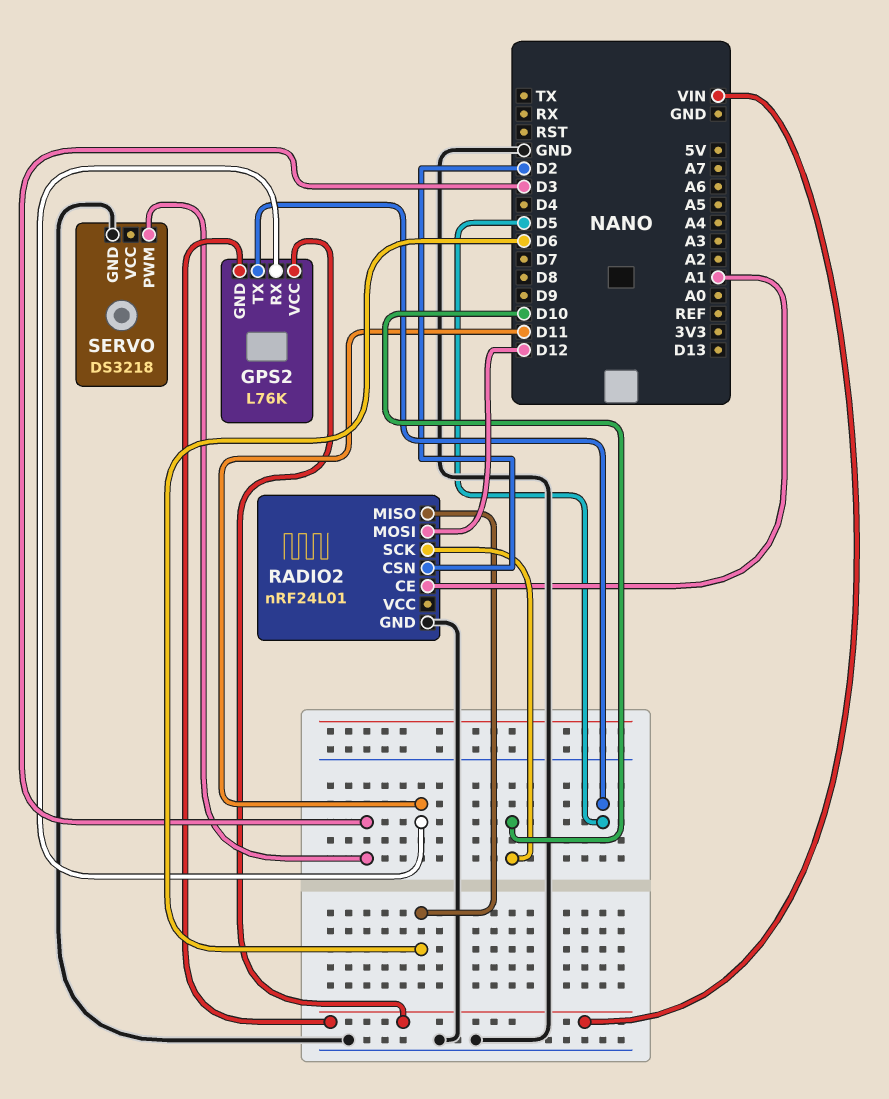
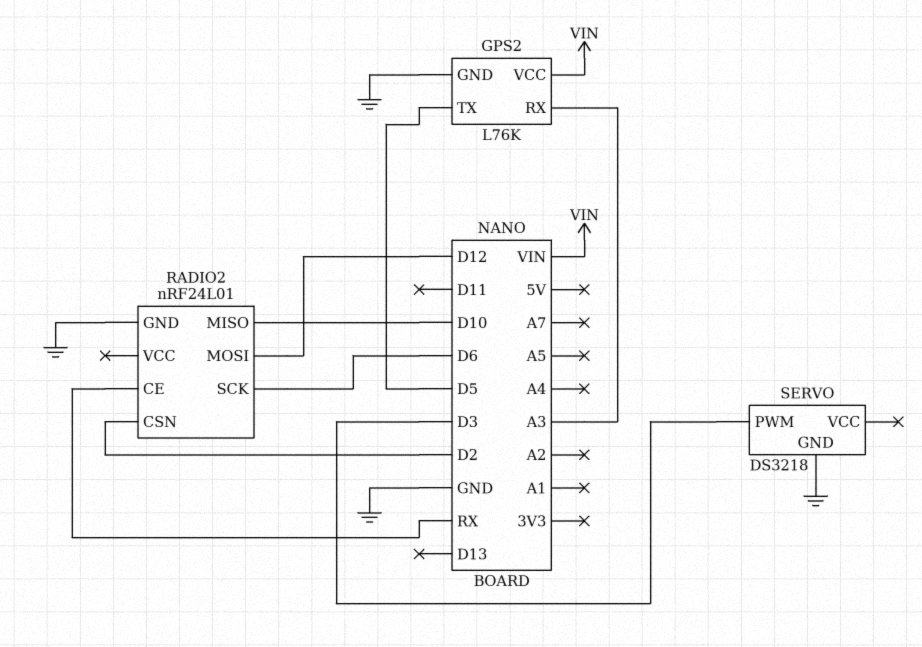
GPS2 pin GND: VIN -> GND
GPS2 pin RX: D11 -> A3
RADIO2 pin CE: A1 -> RX
RADIO2 pin MISO: D6 -> D10
RADIO2 pin SCK: D10 -> D6

